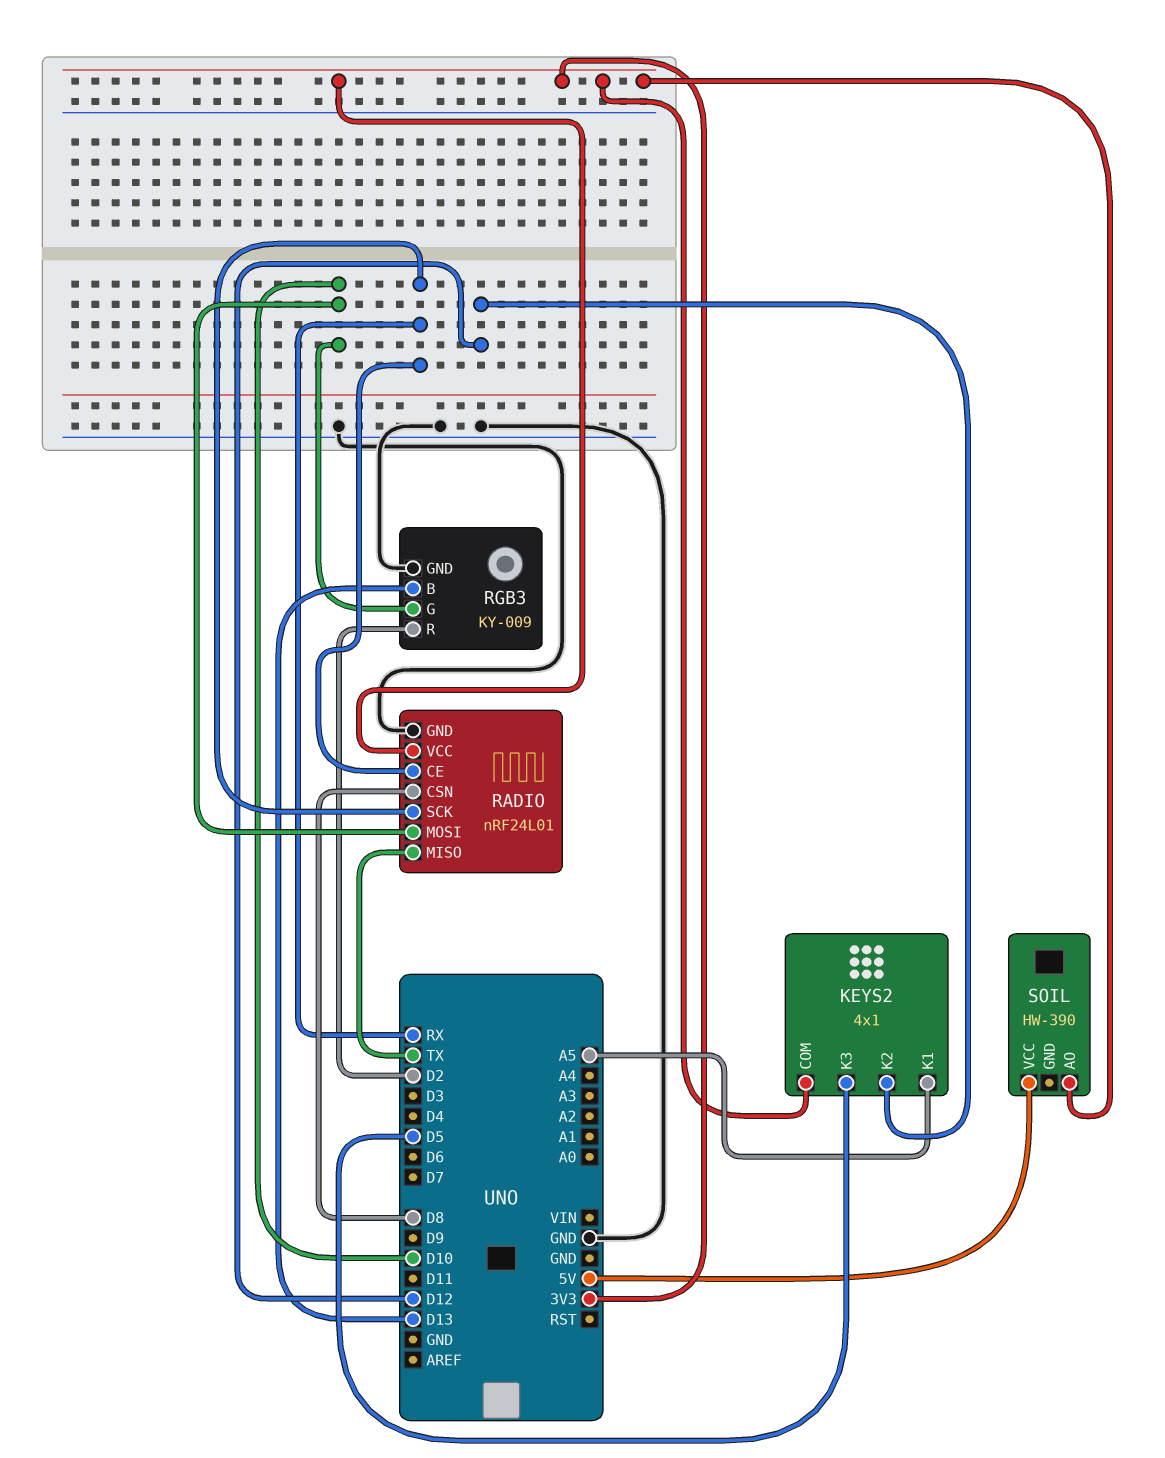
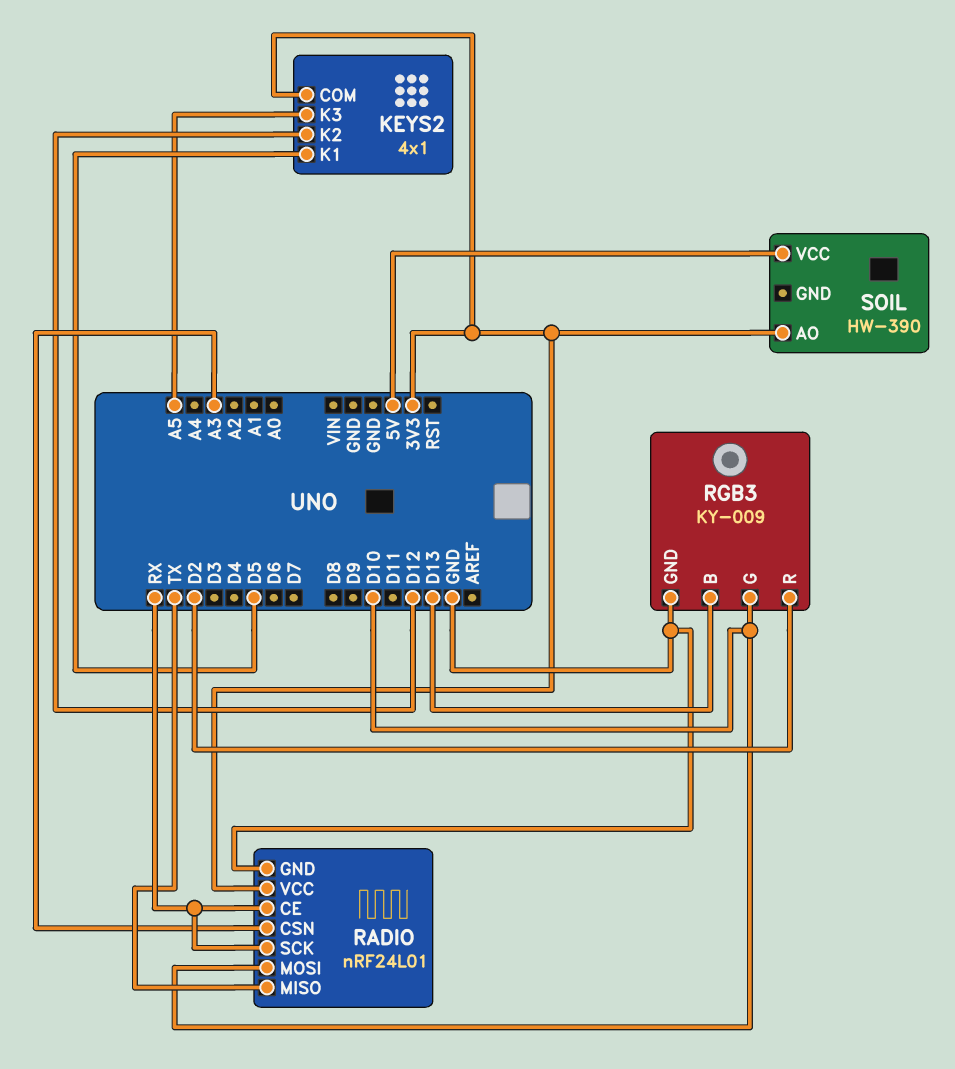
KEYS2 pin K1: A5 -> D5
KEYS2 pin K3: D5 -> A5
RADIO pin CSN: D8 -> A3

